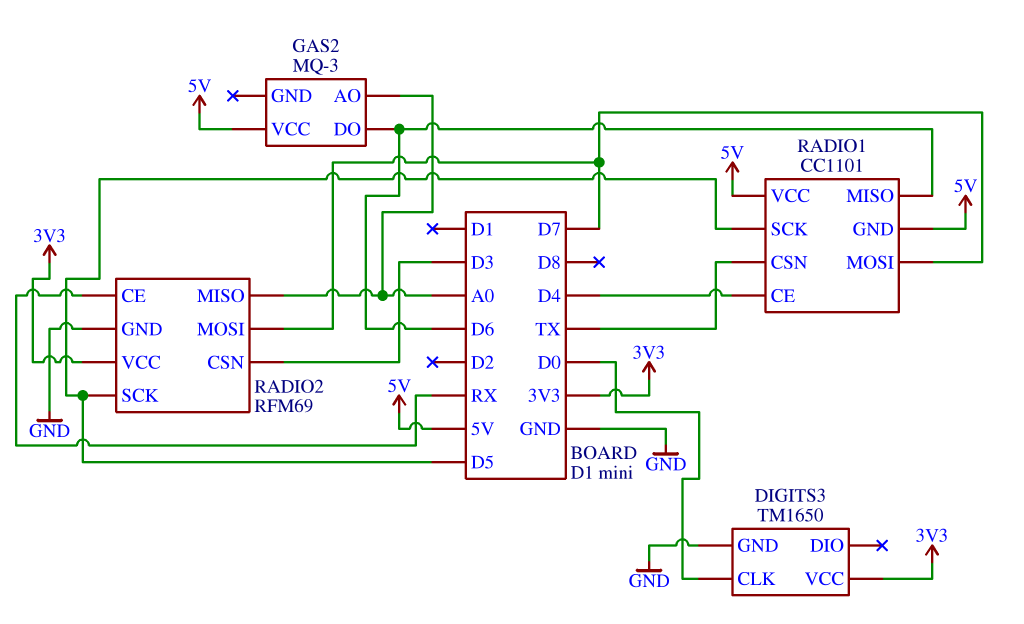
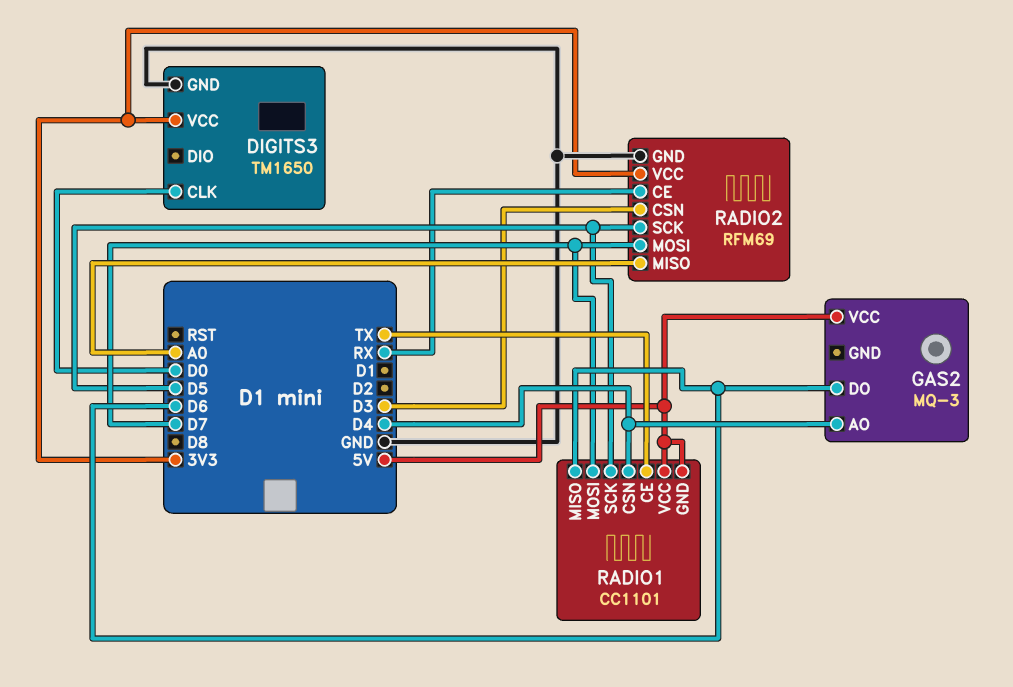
GAS2 pin AO: A0 -> D4
RADIO1 pin CE: D4 -> TX
RADIO1 pin CSN: TX -> D4

